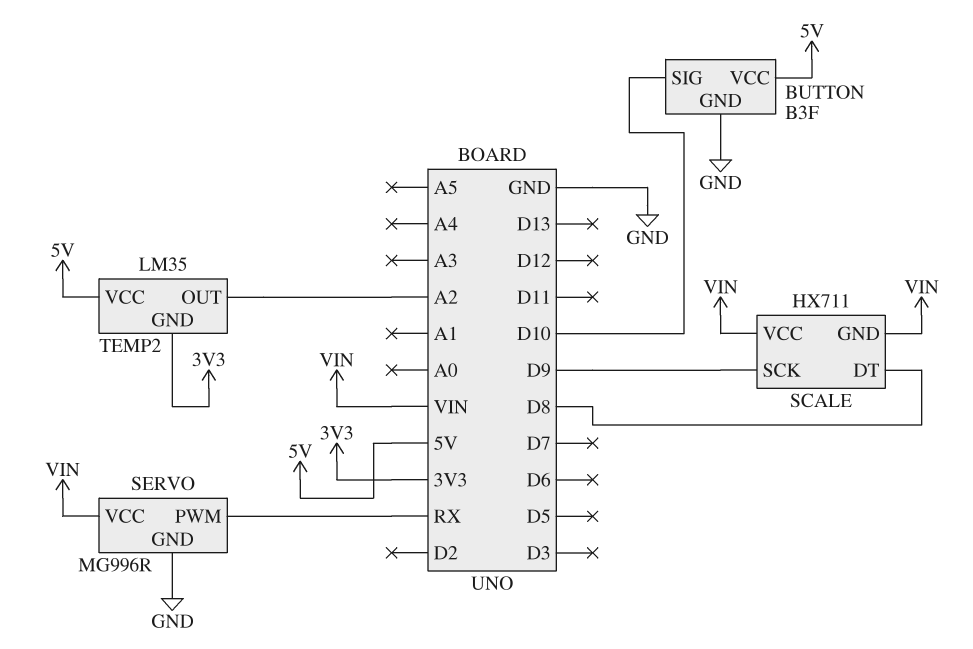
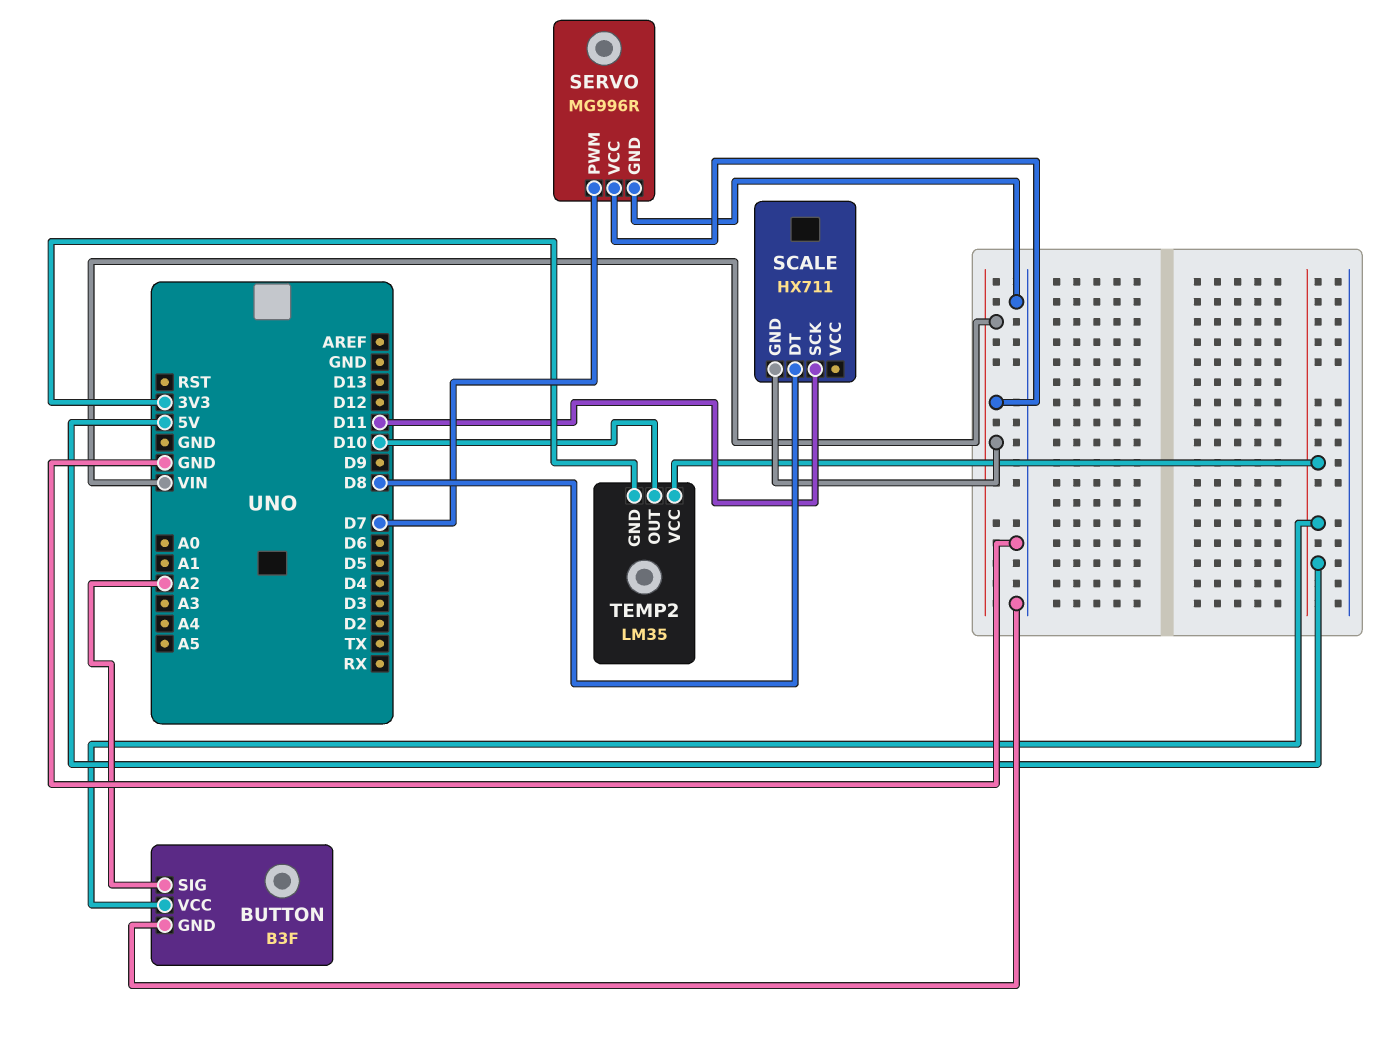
BUTTON pin SIG: D10 -> A2
SCALE pin SCK: D9 -> D11
SCALE pin VCC: VIN -> none
SERVO pin PWM: RX -> D7
TEMP2 pin OUT: A2 -> D10

